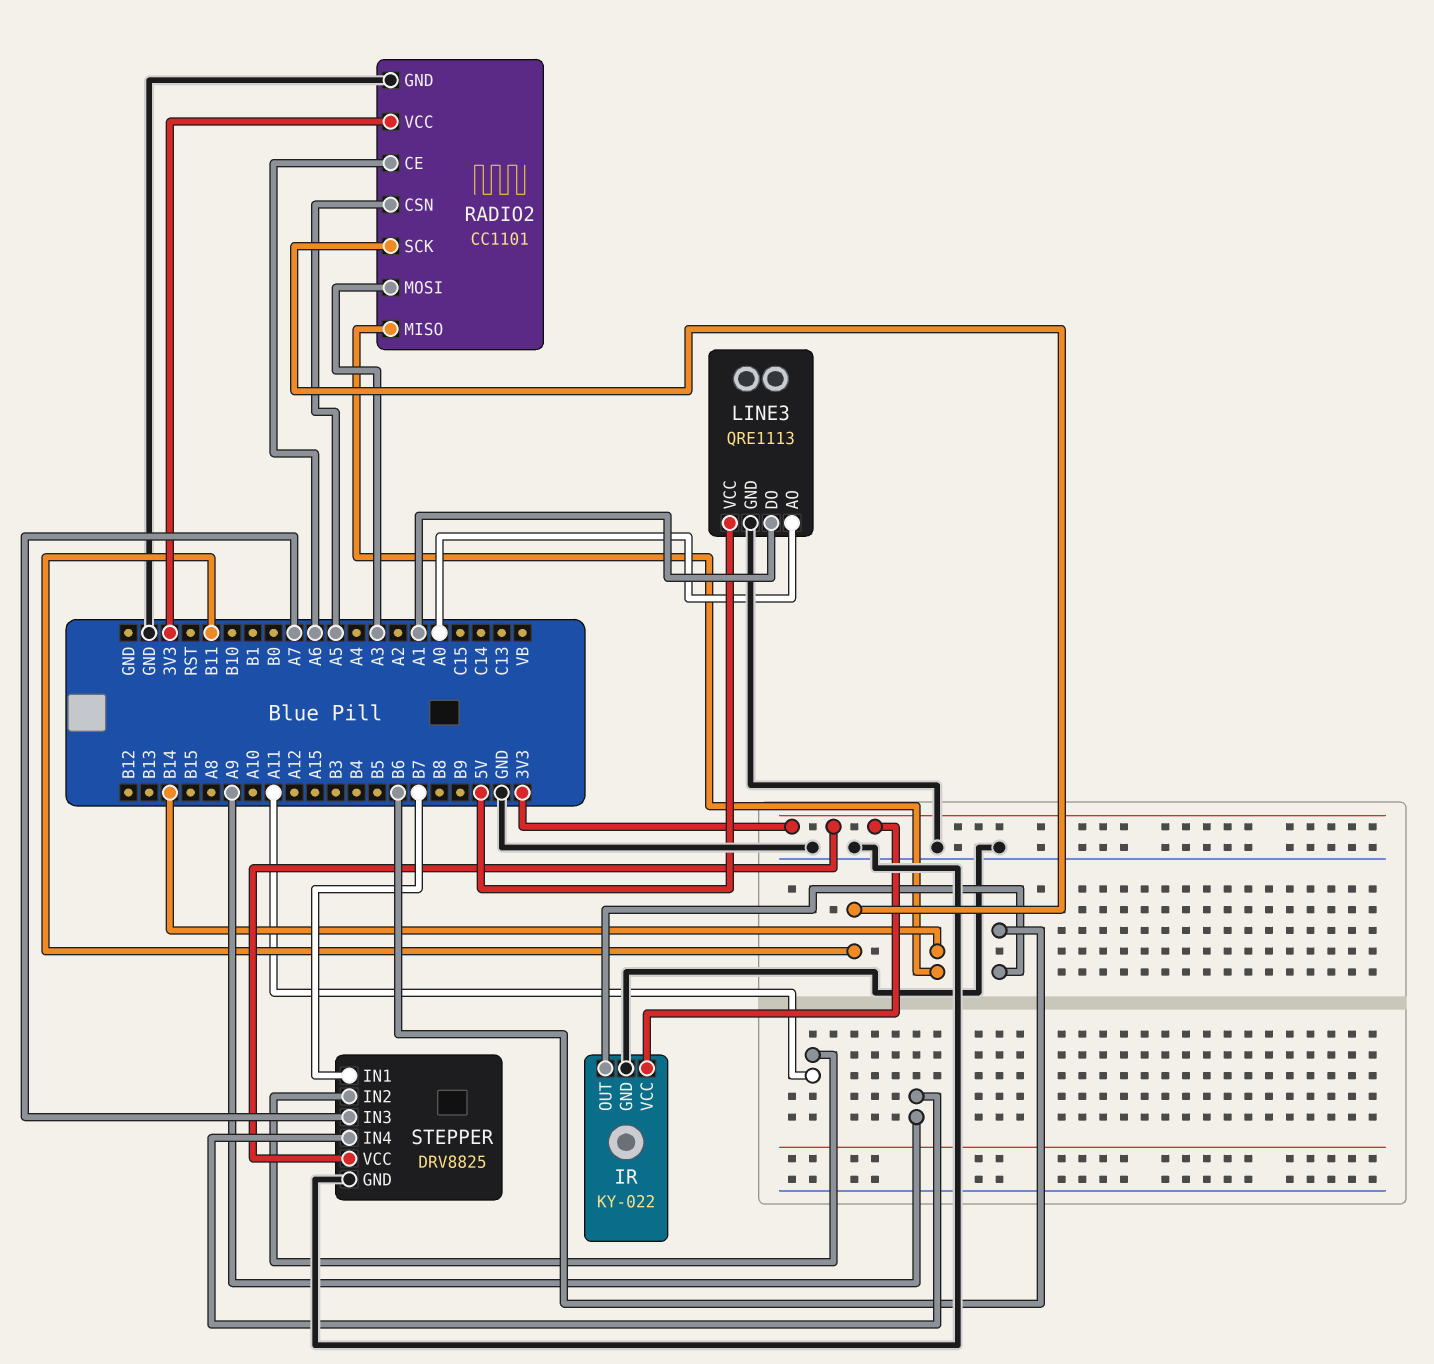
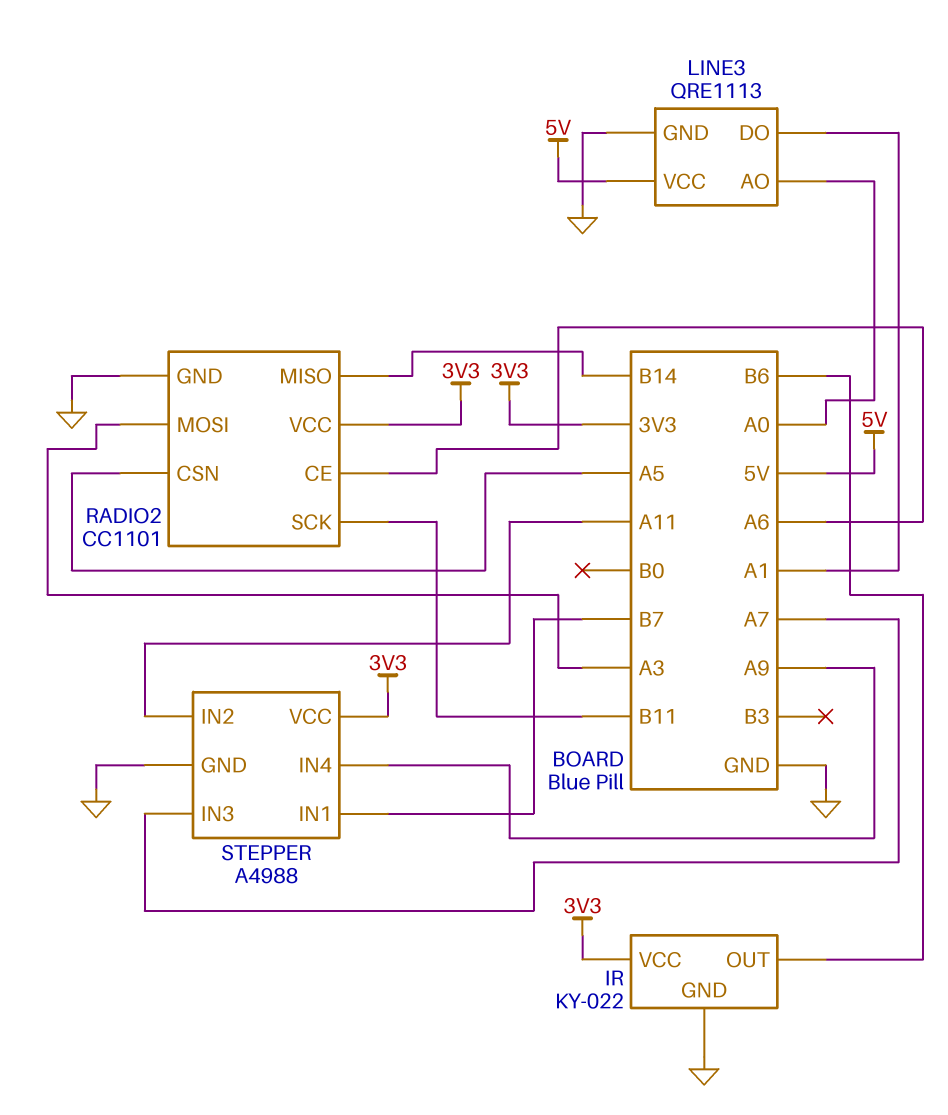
STEPPER: DRV8825 -> A4988

